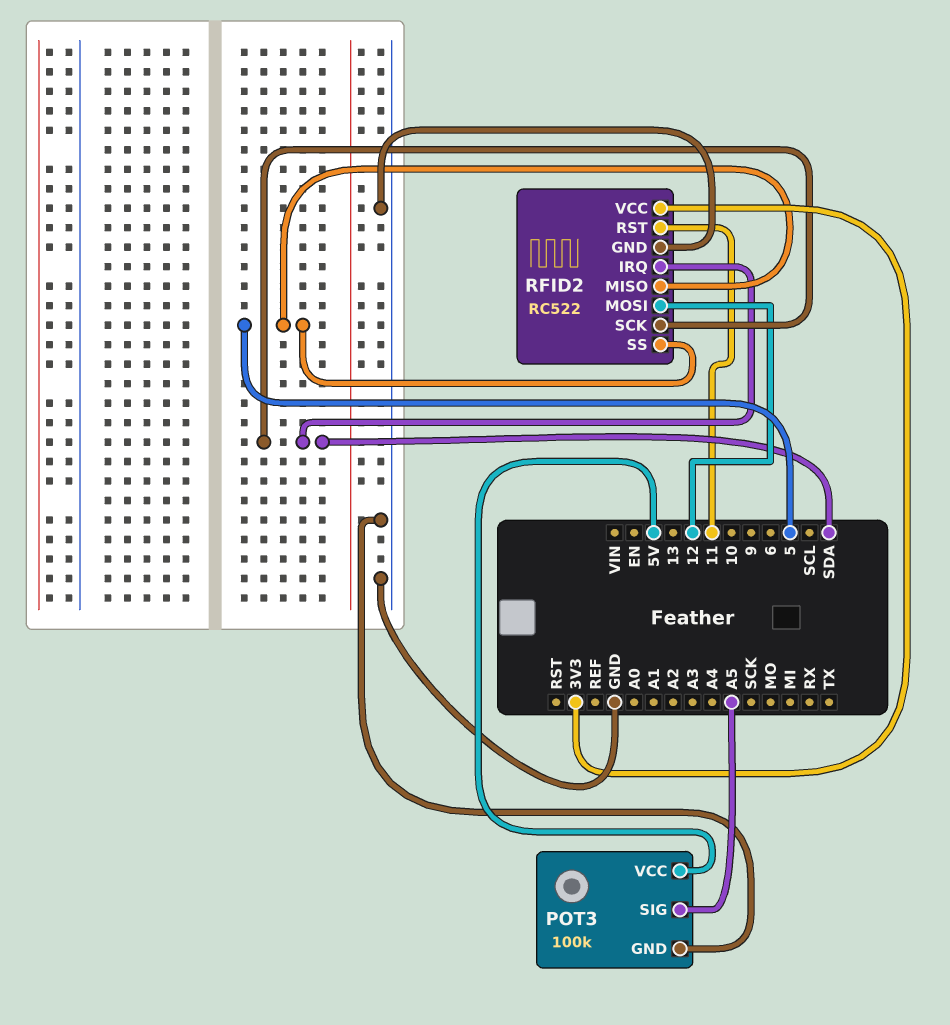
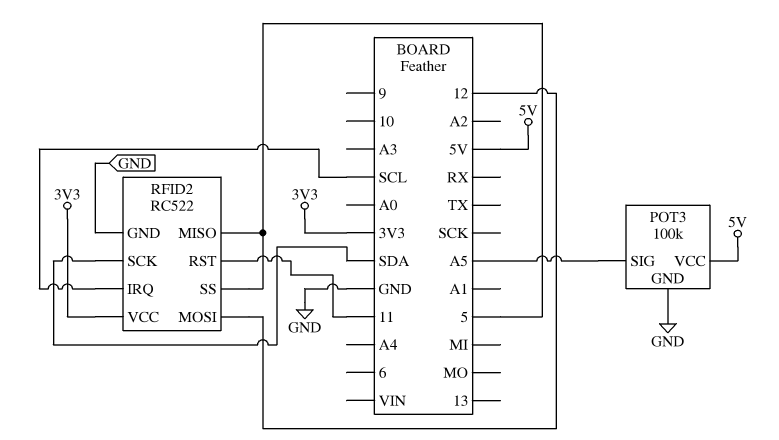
RFID2 pin IRQ: SDA -> SCL

